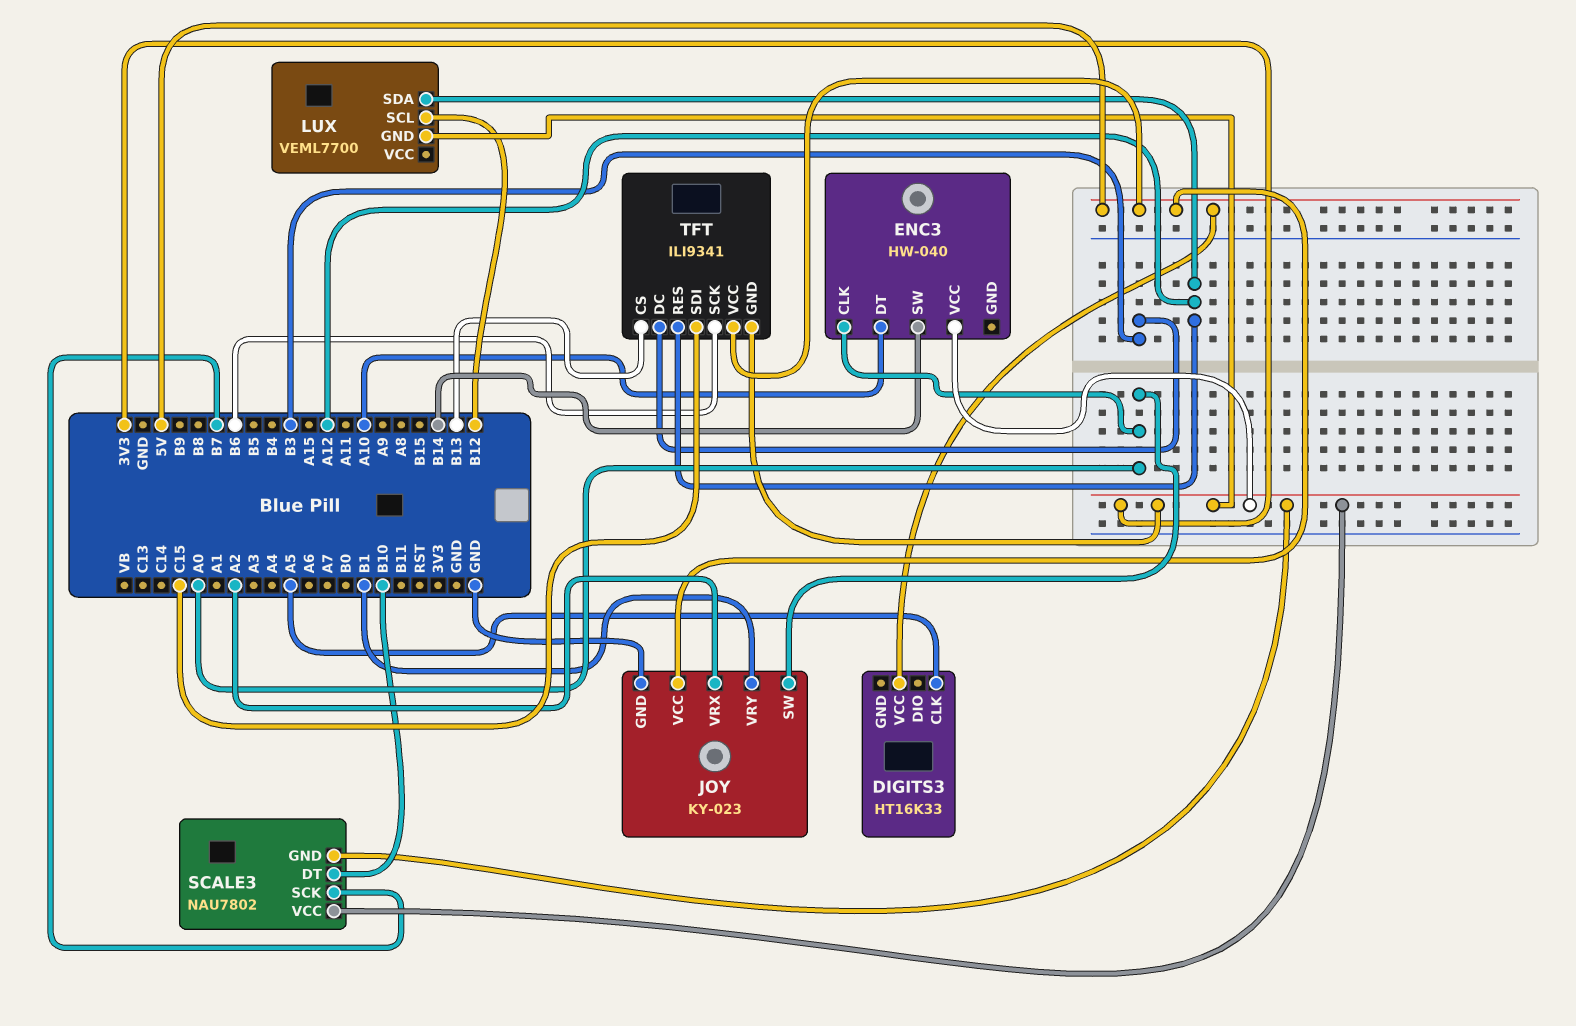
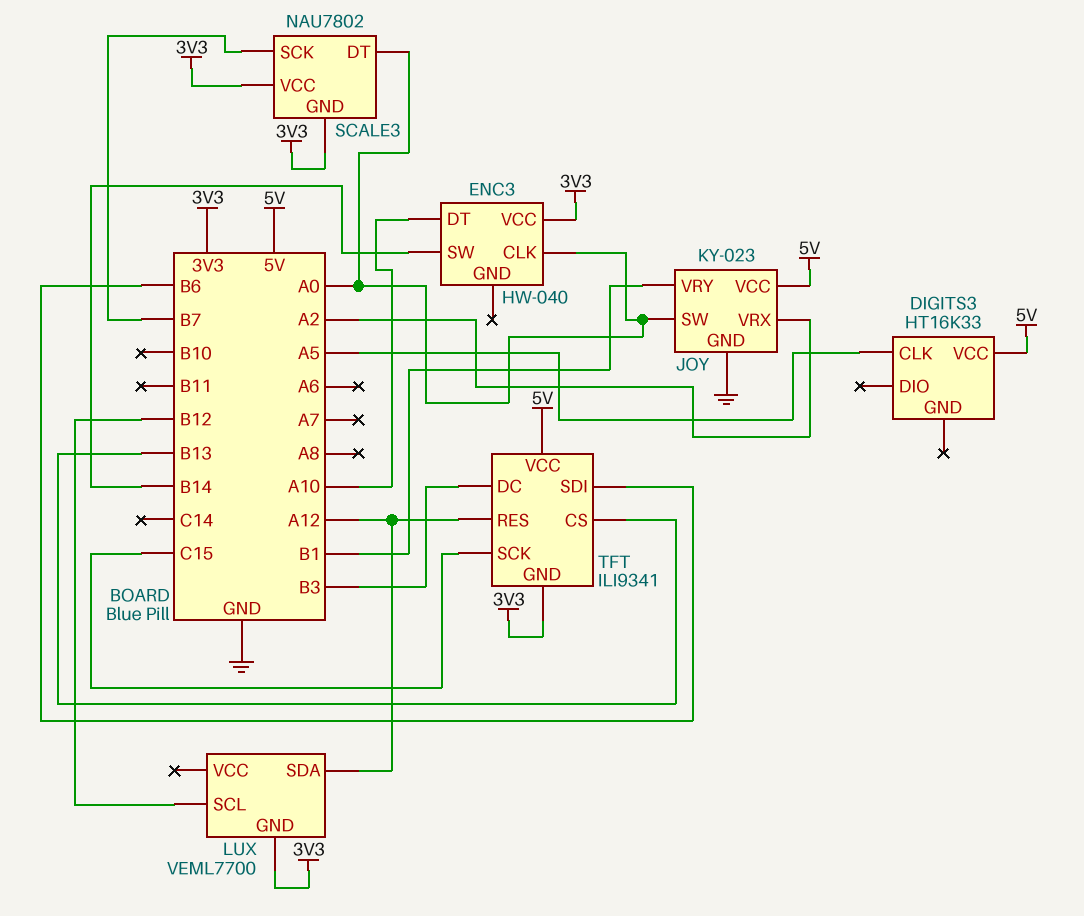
SCALE3 pin DT: B10 -> A0
TFT pin SCK: B6 -> C15
TFT pin SDI: C15 -> B6

